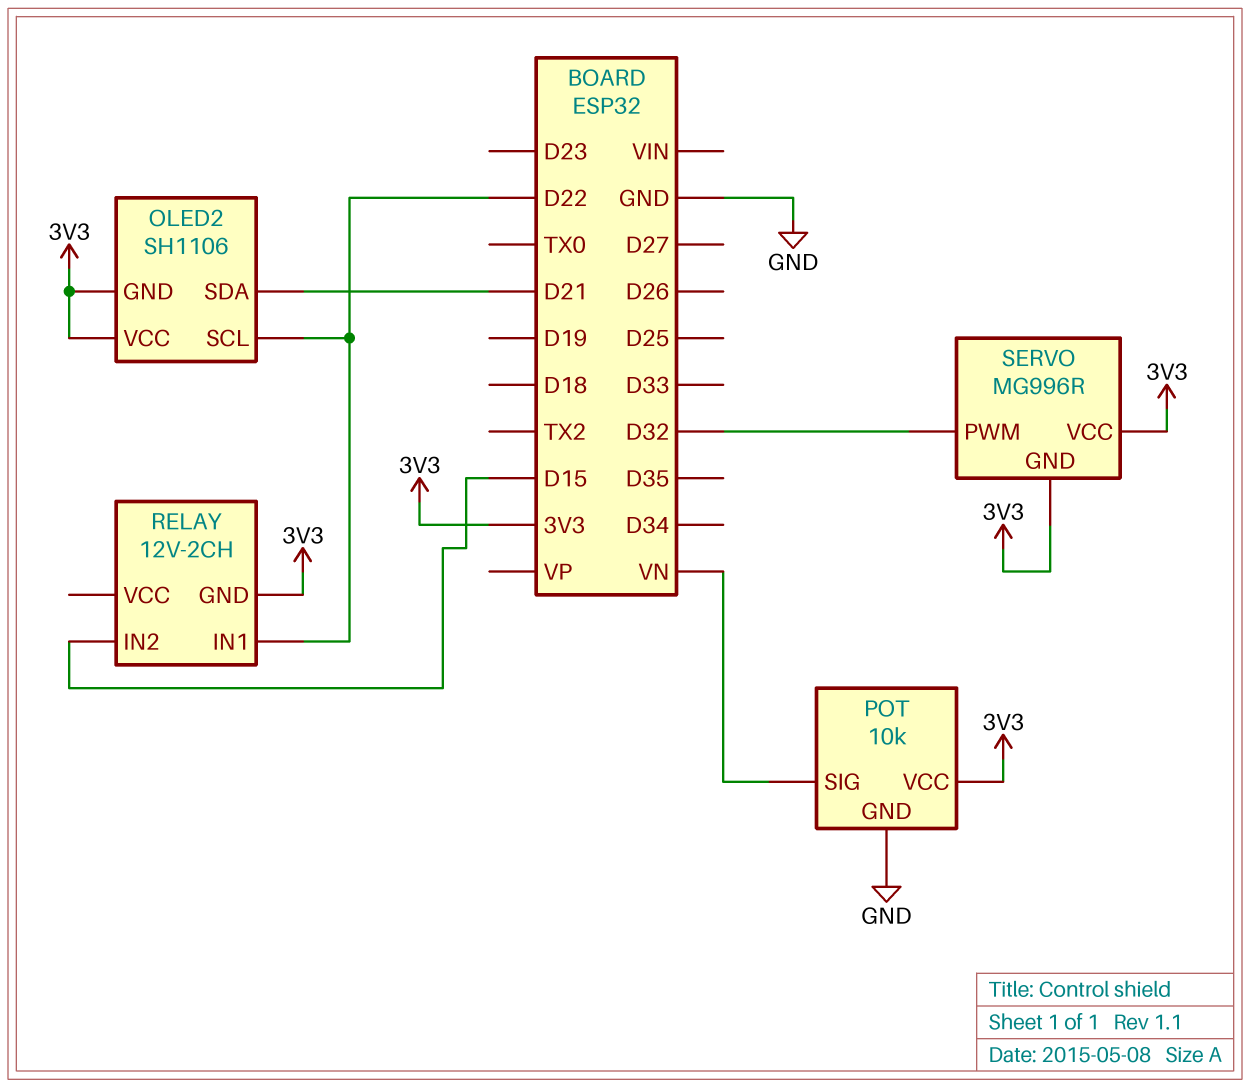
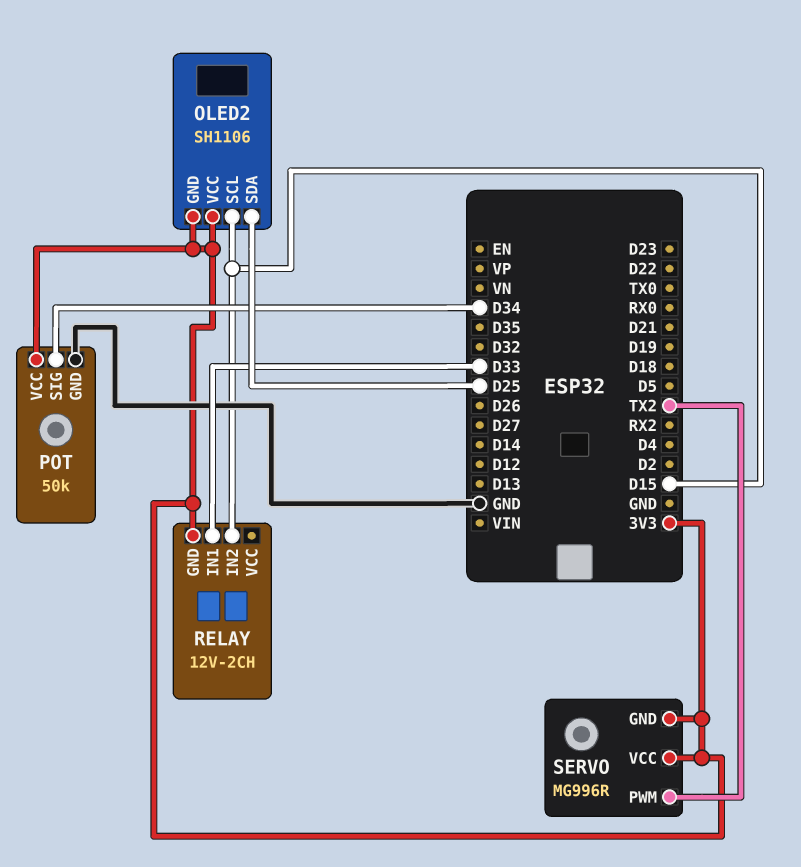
OLED2 pin SCL: D22 -> D15
OLED2 pin SDA: D21 -> D25
POT: 10k -> 50k
POT pin SIG: VN -> D34
RELAY pin IN1: D22 -> D33
SERVO pin PWM: D32 -> TX2

